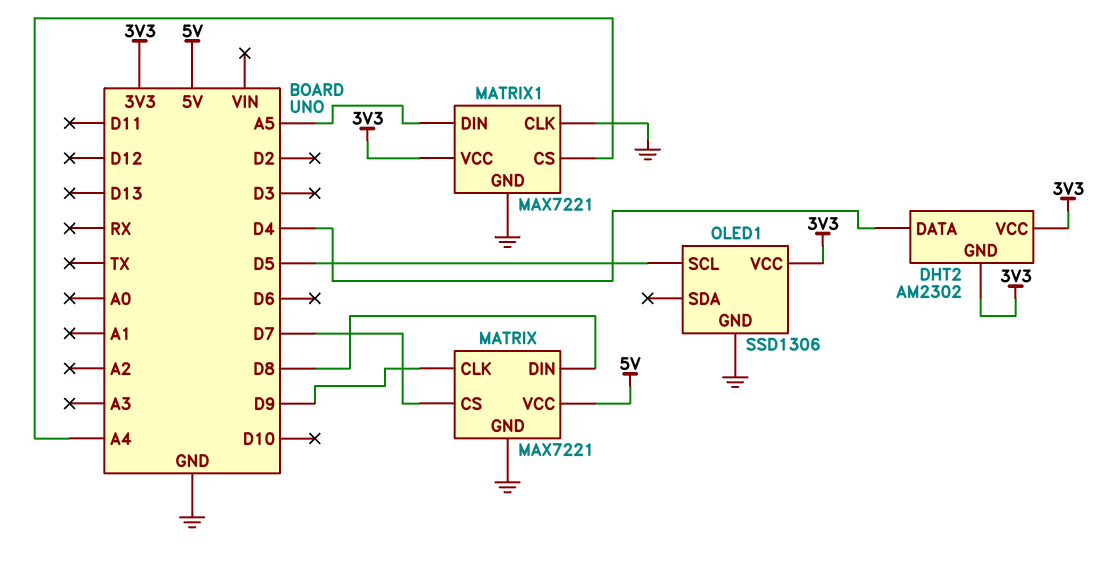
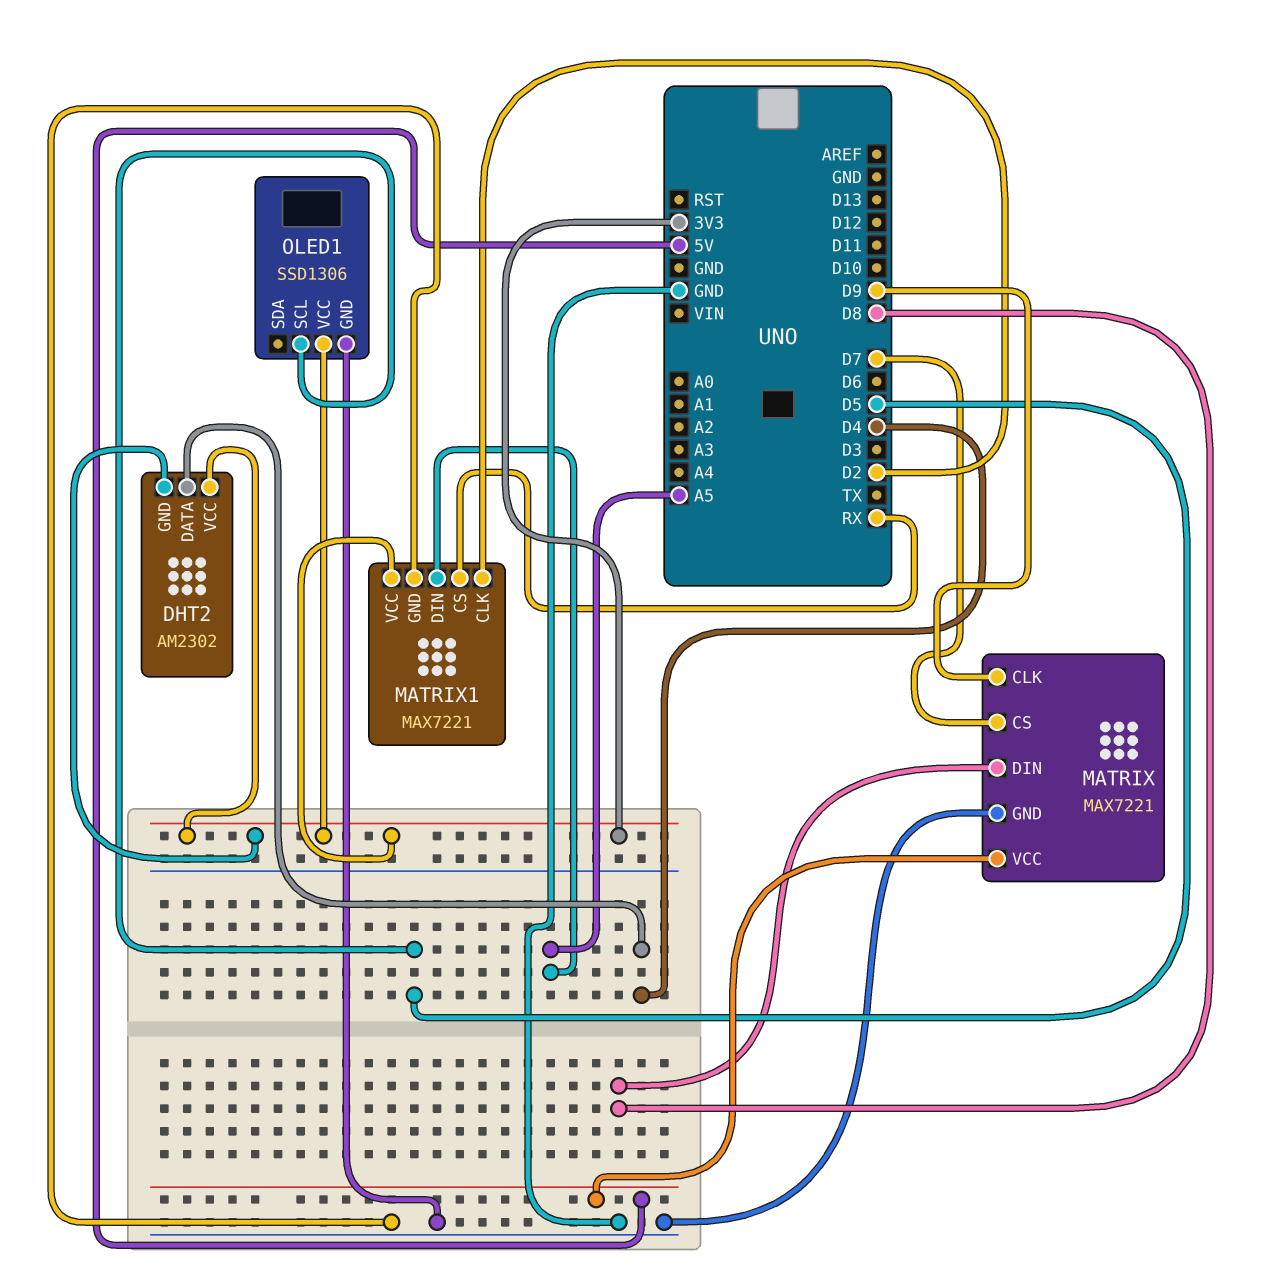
MATRIX1 pin CLK: GND -> D2
MATRIX1 pin CS: A4 -> RX

